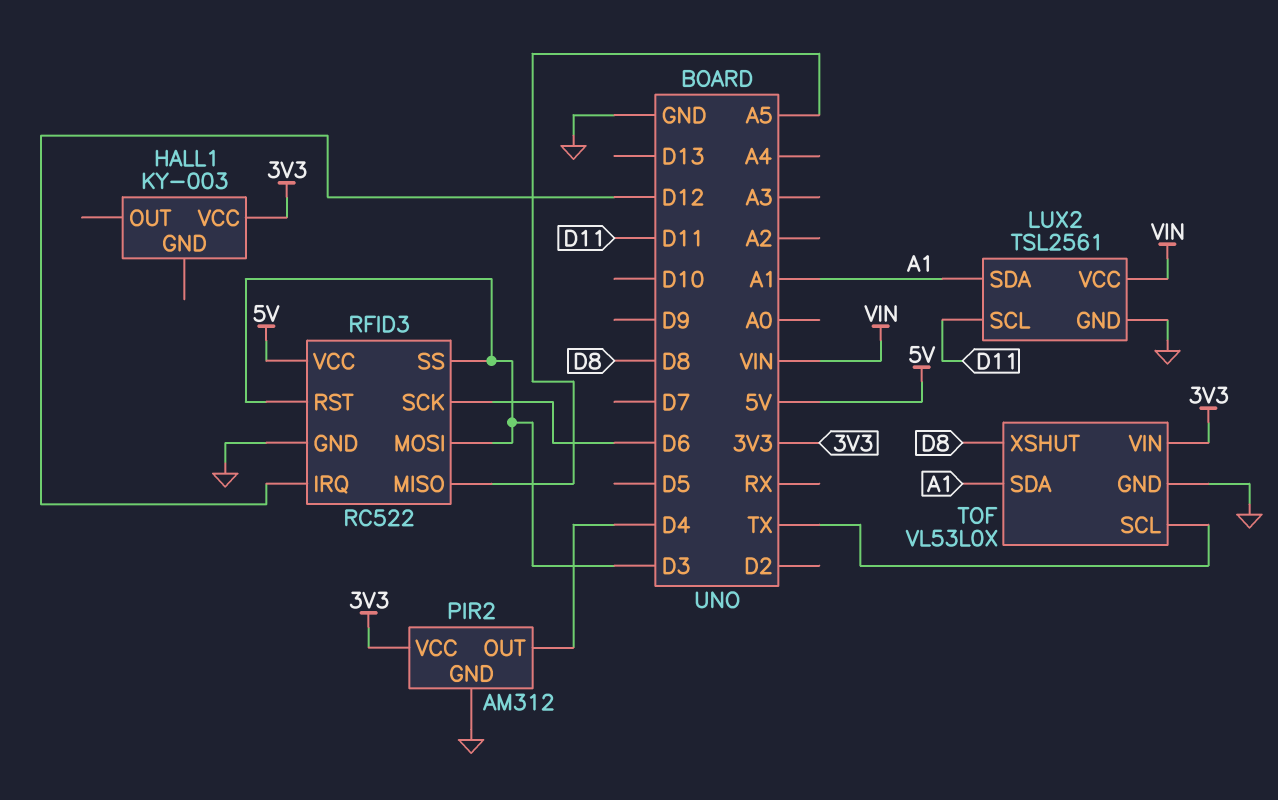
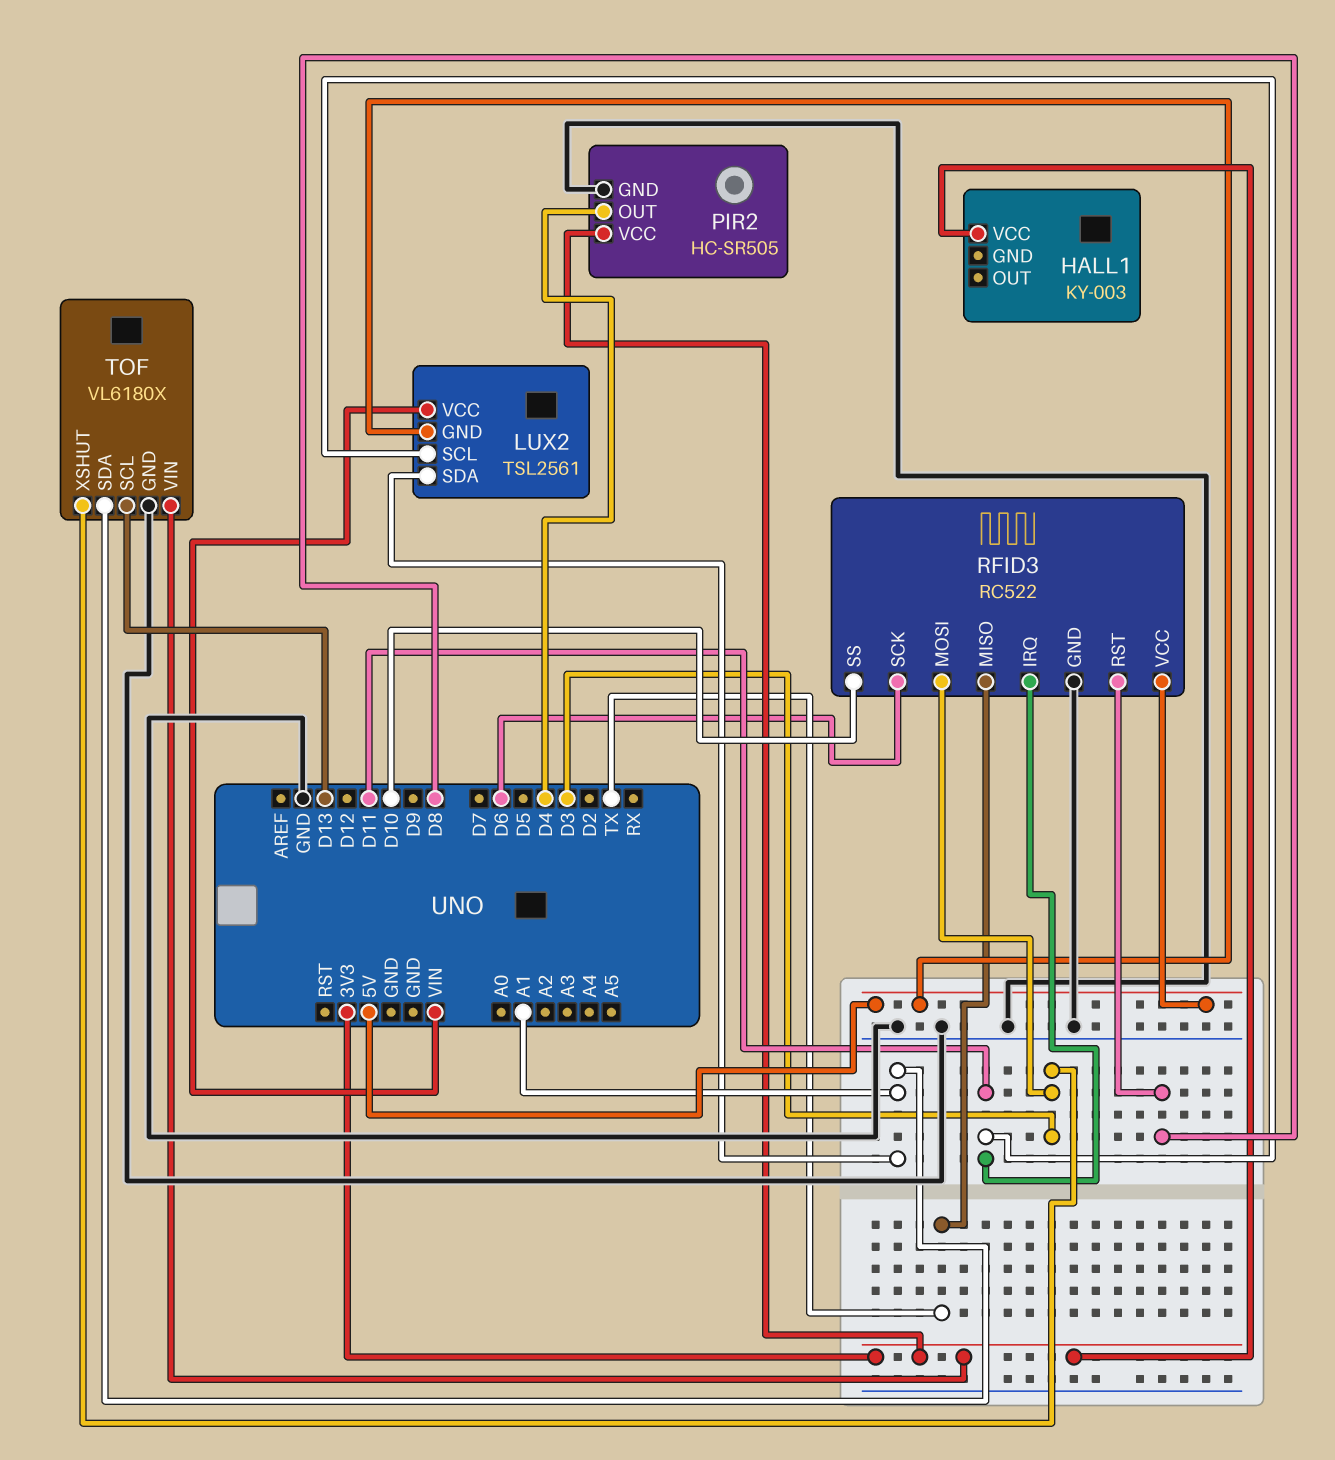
LUX2 pin GND: GND -> 5V
PIR2: AM312 -> HC-SR505
RFID3 pin IRQ: D12 -> D11
RFID3 pin MISO: A5 -> TX
RFID3 pin RST: D3 -> D8
RFID3 pin SS: D3 -> D10
TOF: VL53L0X -> VL6180X
TOF pin SCL: TX -> D13
TOF pin XSHUT: D8 -> D3

